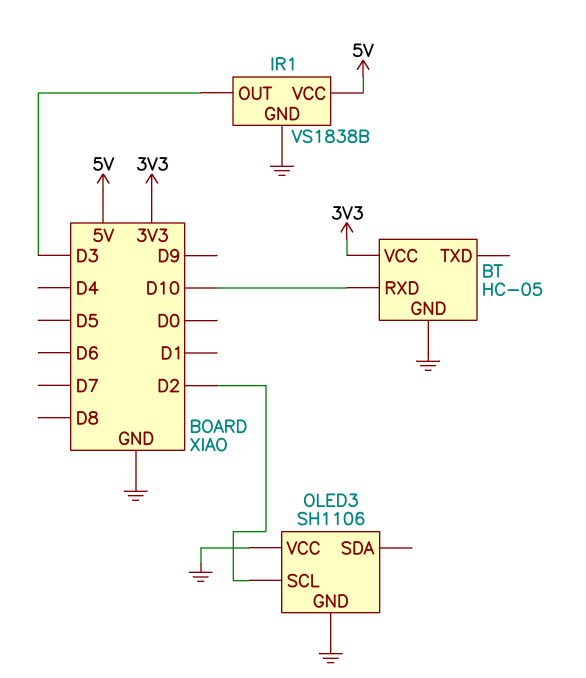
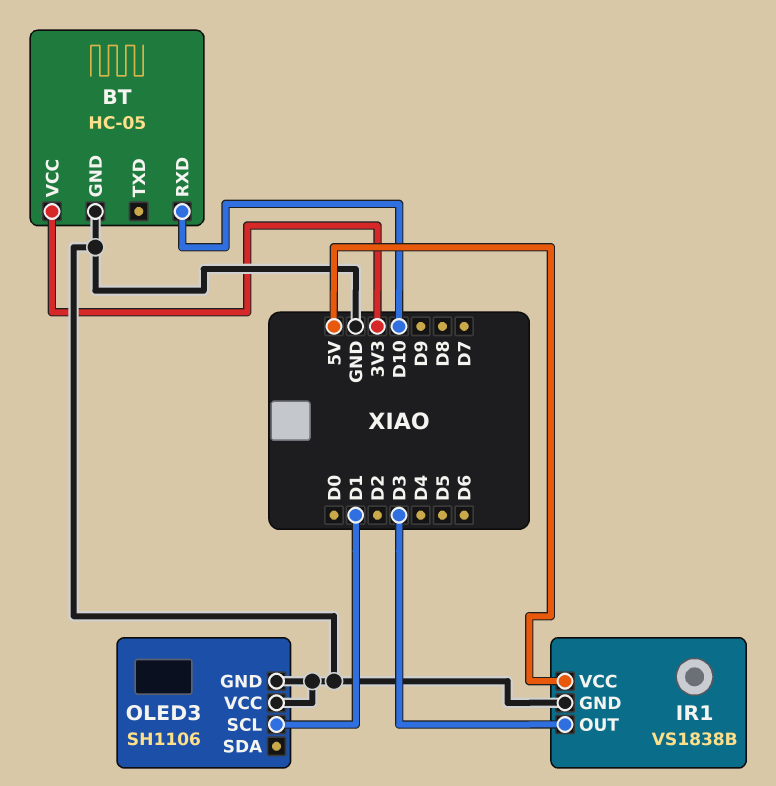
OLED3 pin SCL: D2 -> D1

